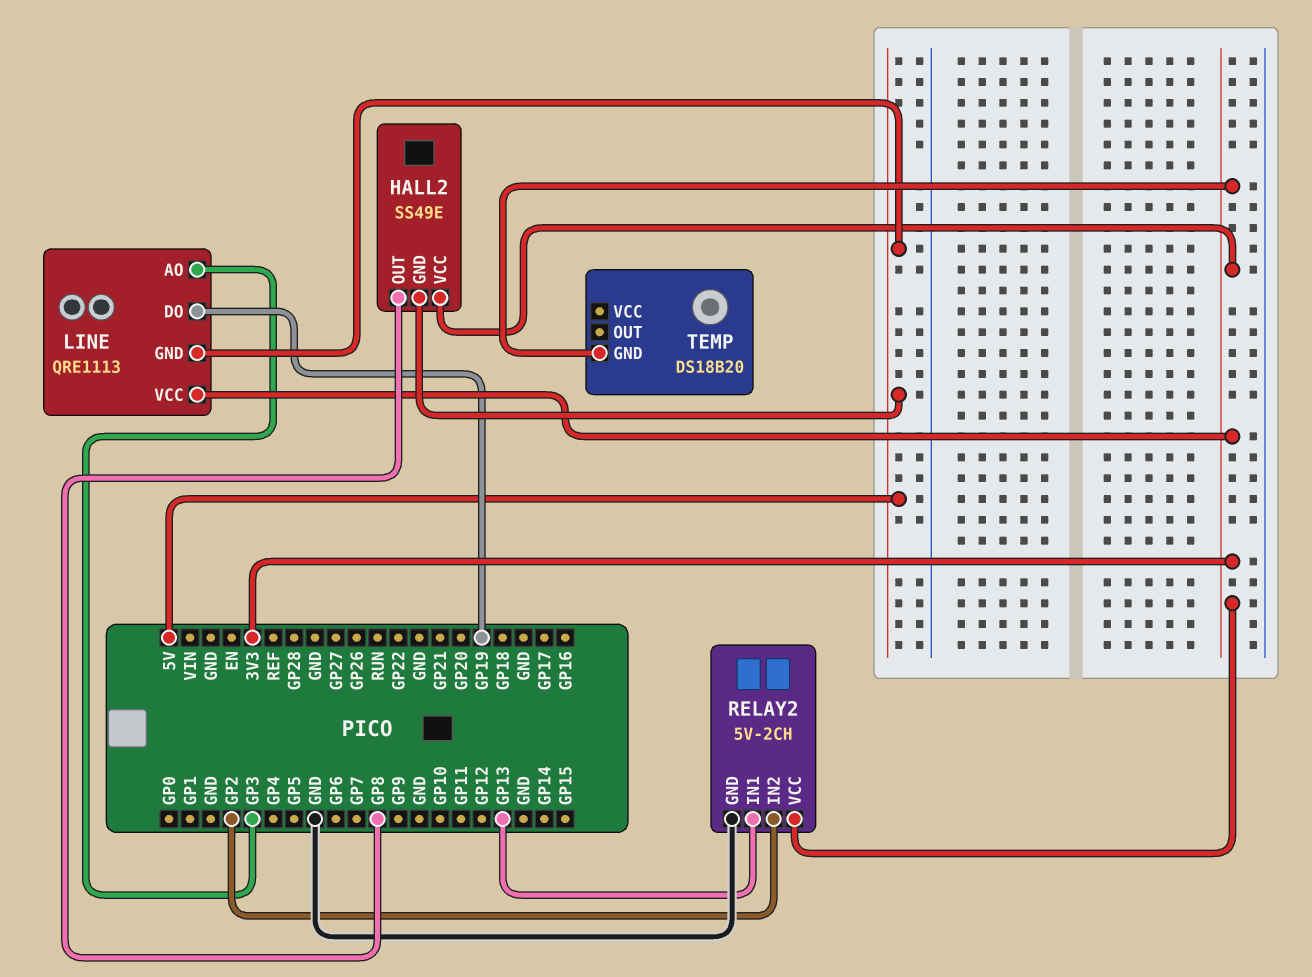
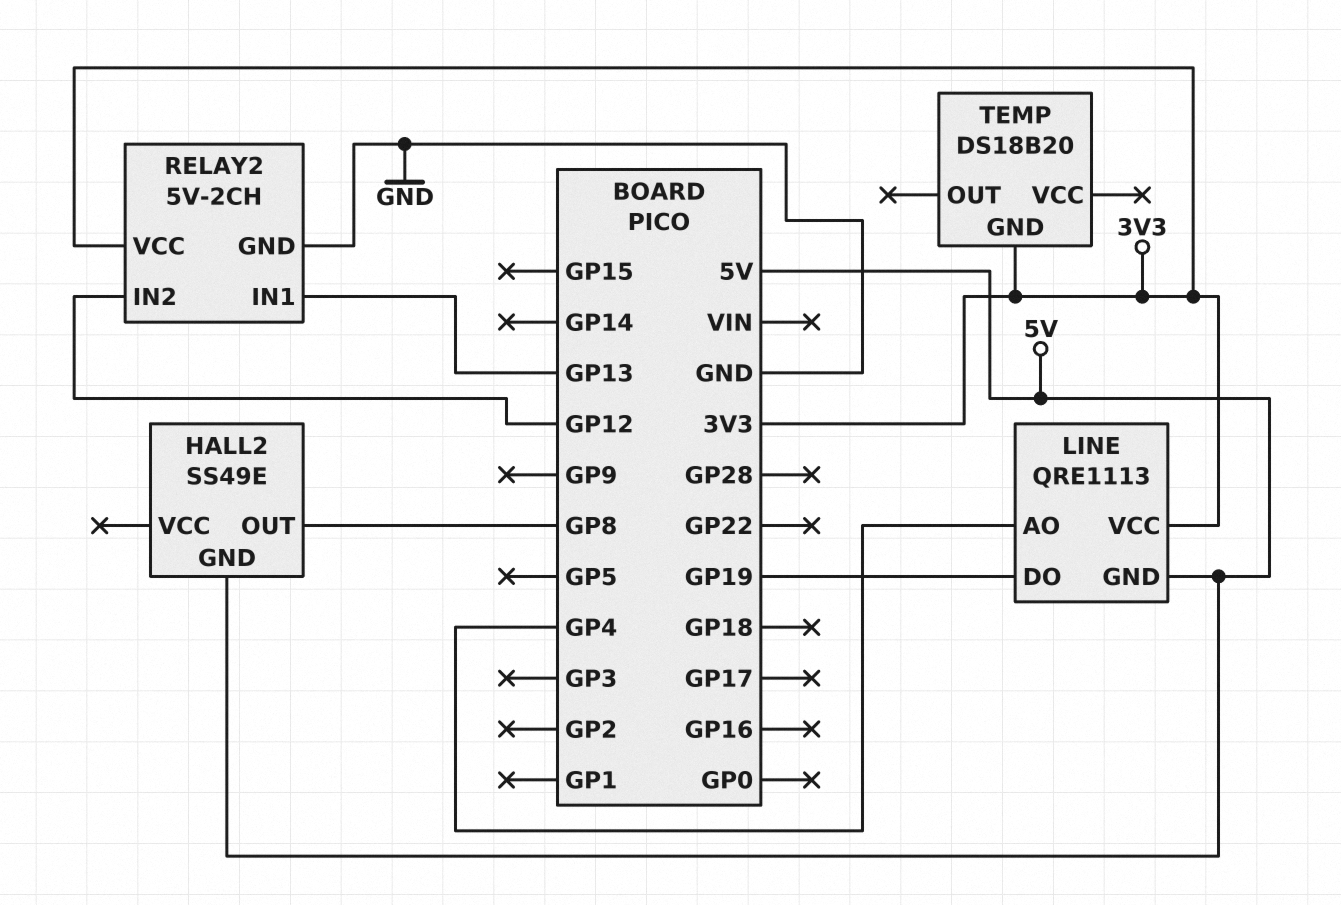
HALL2 pin VCC: 3V3 -> none
LINE pin AO: GP3 -> GP4
RELAY2 pin IN2: GP2 -> GP12

